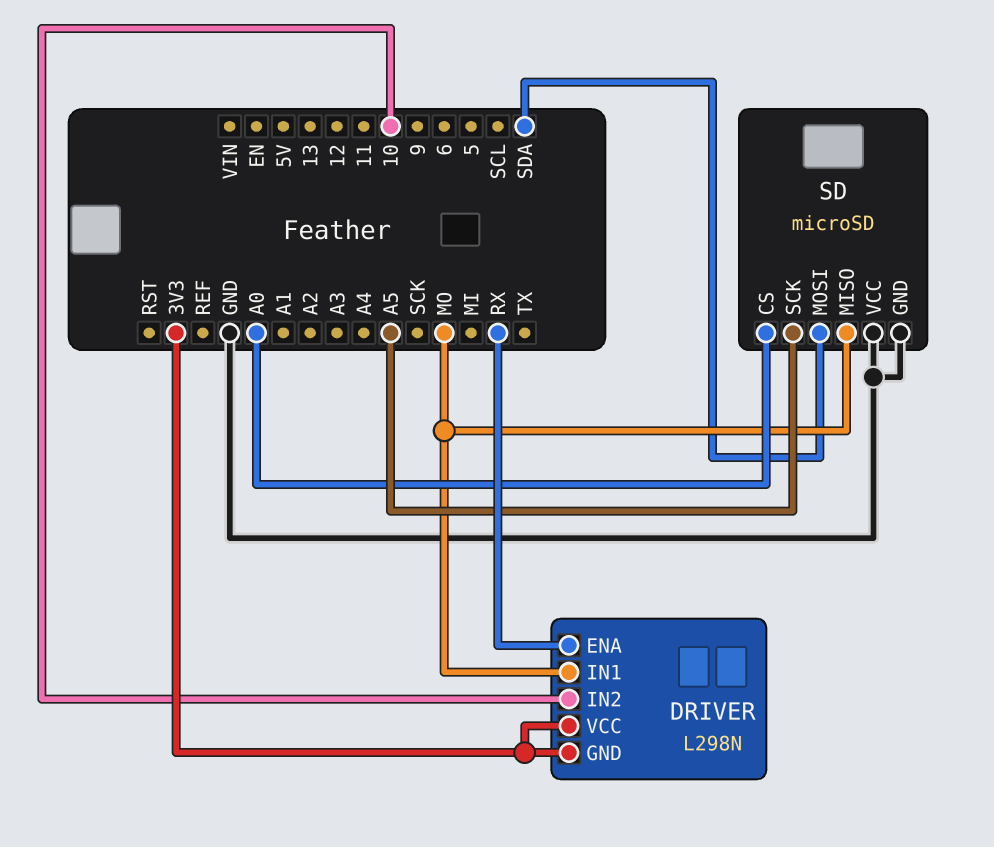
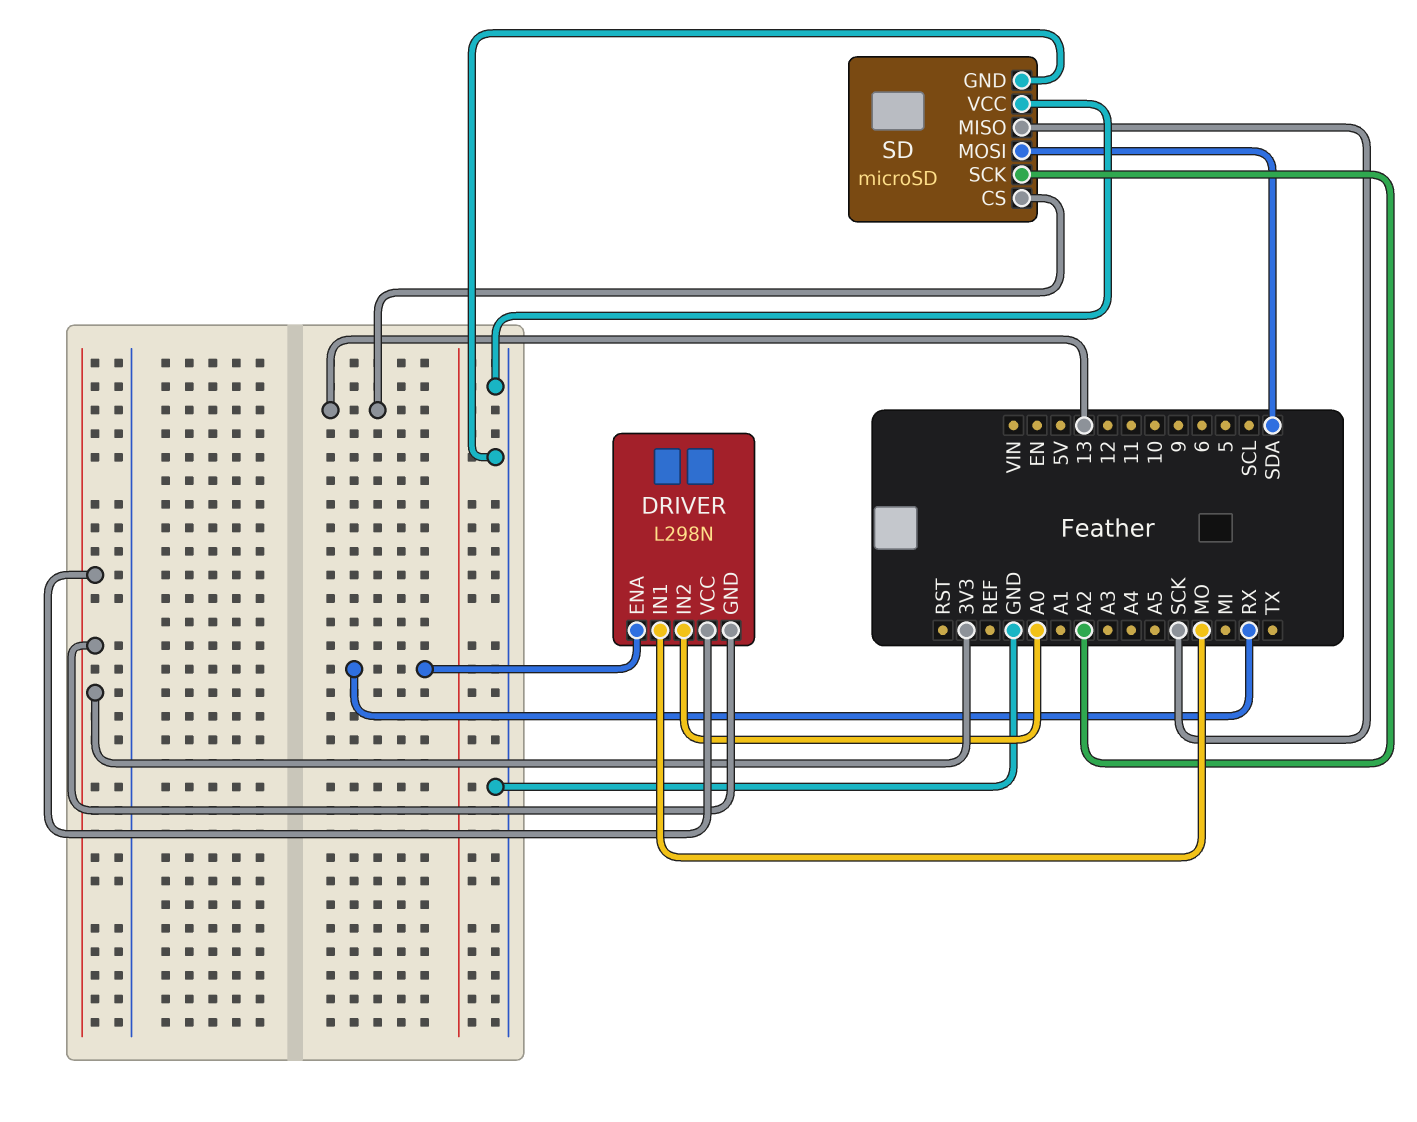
DRIVER pin IN2: 10 -> A0
SD pin CS: A0 -> 13
SD pin MISO: MO -> SCK
SD pin SCK: A5 -> A2

